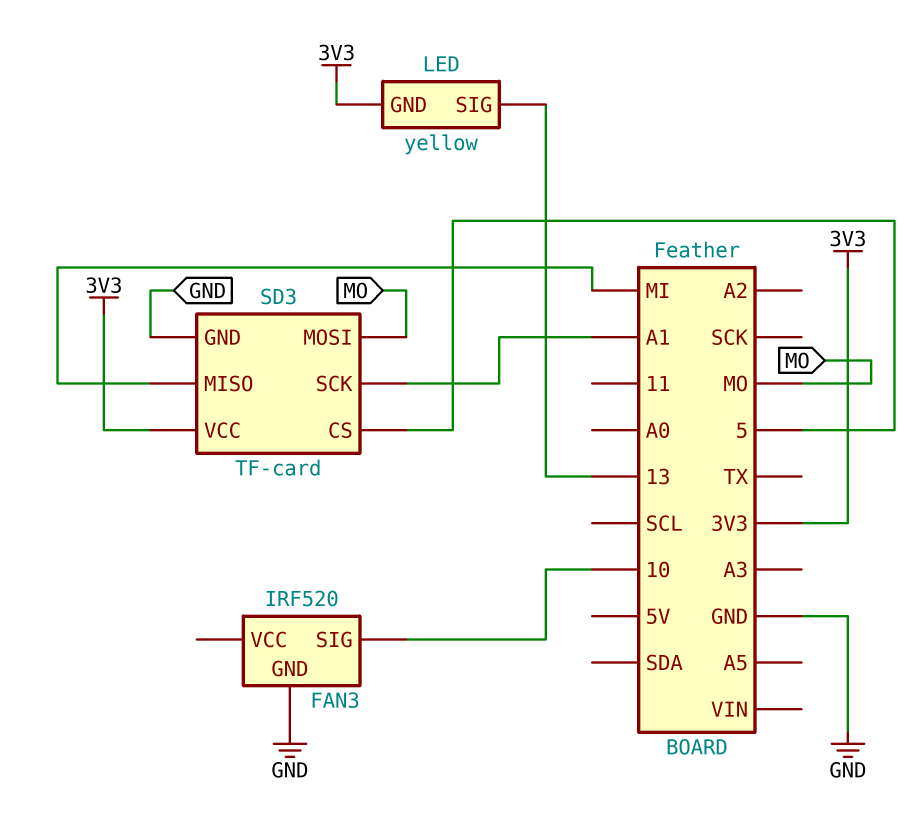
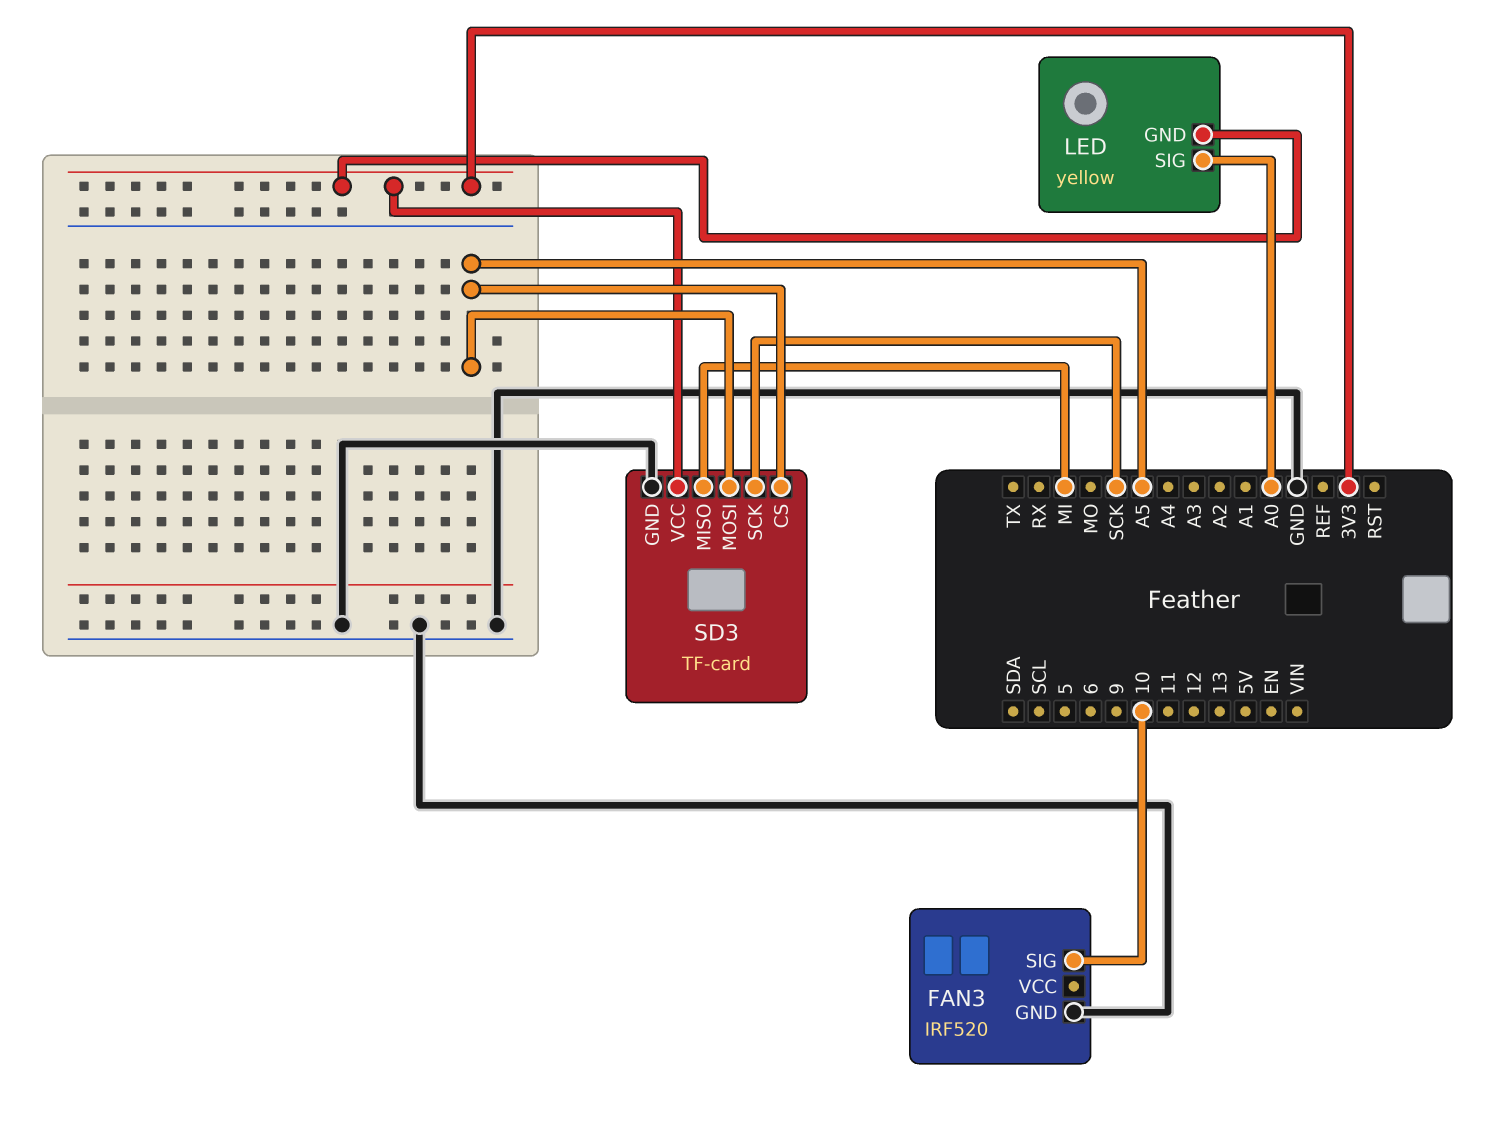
LED pin SIG: 13 -> A0
SD3 pin CS: 5 -> A5
SD3 pin MOSI: MO -> A5
SD3 pin SCK: A1 -> SCK

